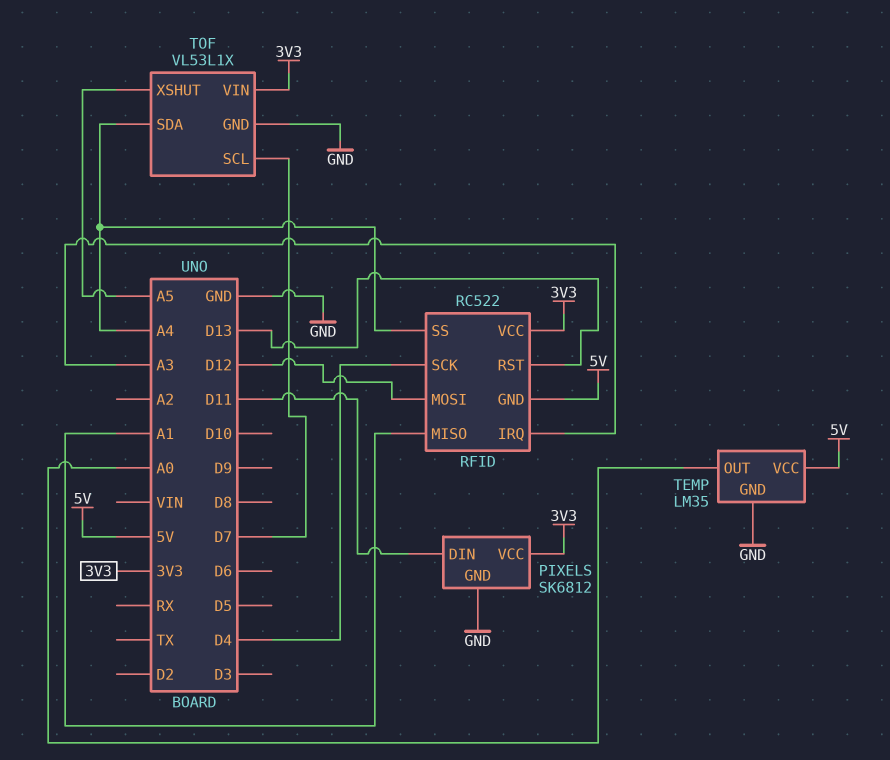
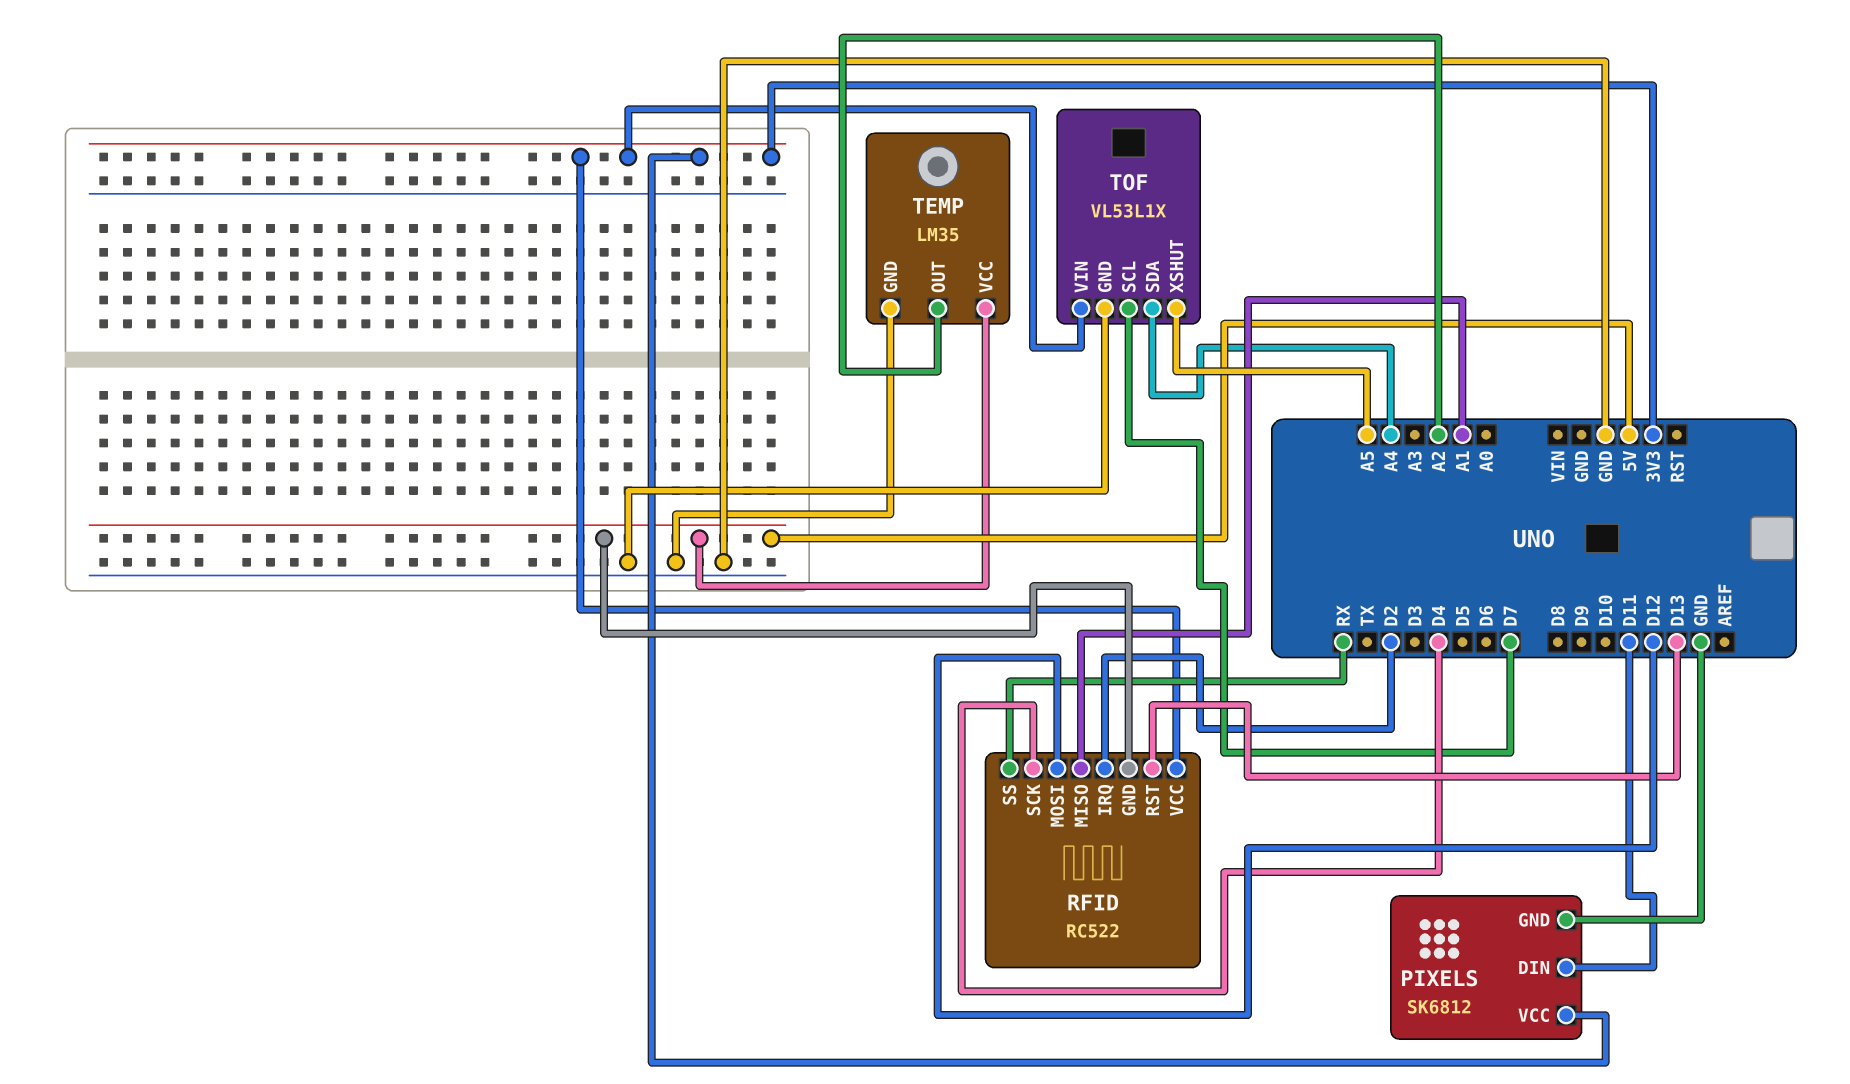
RFID pin IRQ: A3 -> D2
RFID pin SS: A4 -> RX
TEMP pin OUT: A0 -> A2

